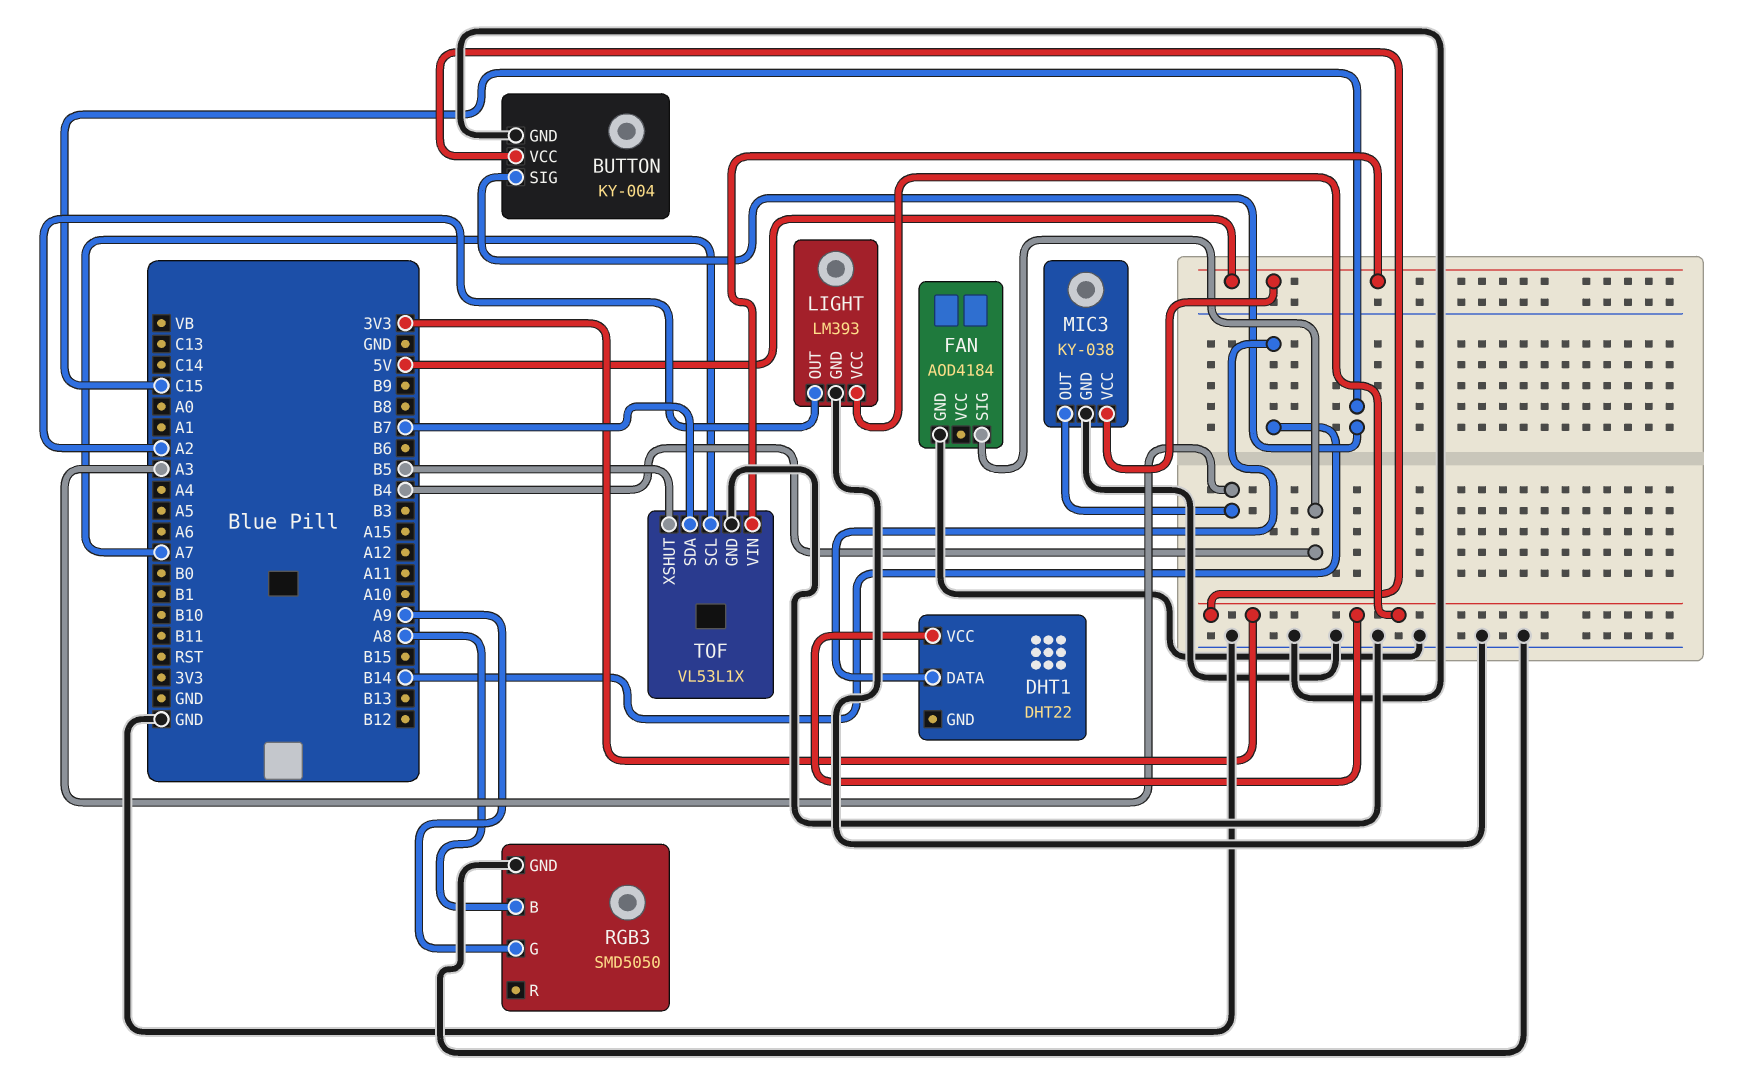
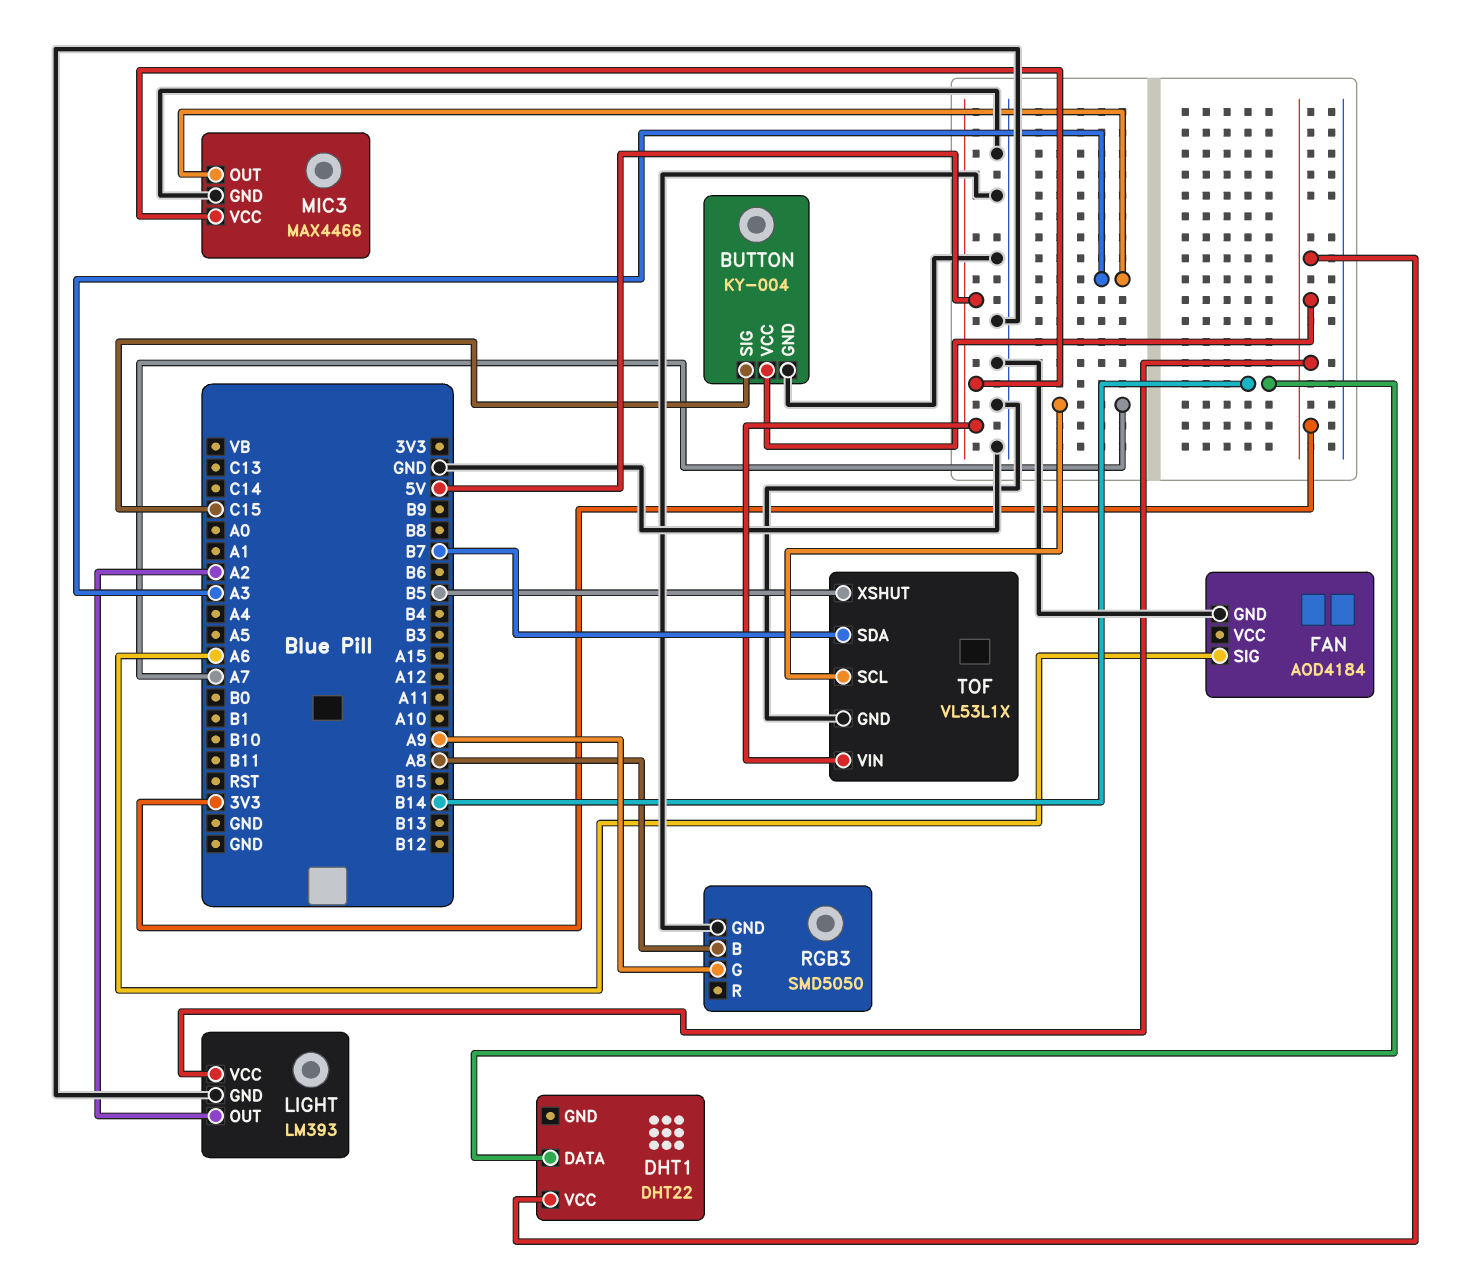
FAN pin SIG: B4 -> A6
MIC3: KY-038 -> MAX4466

